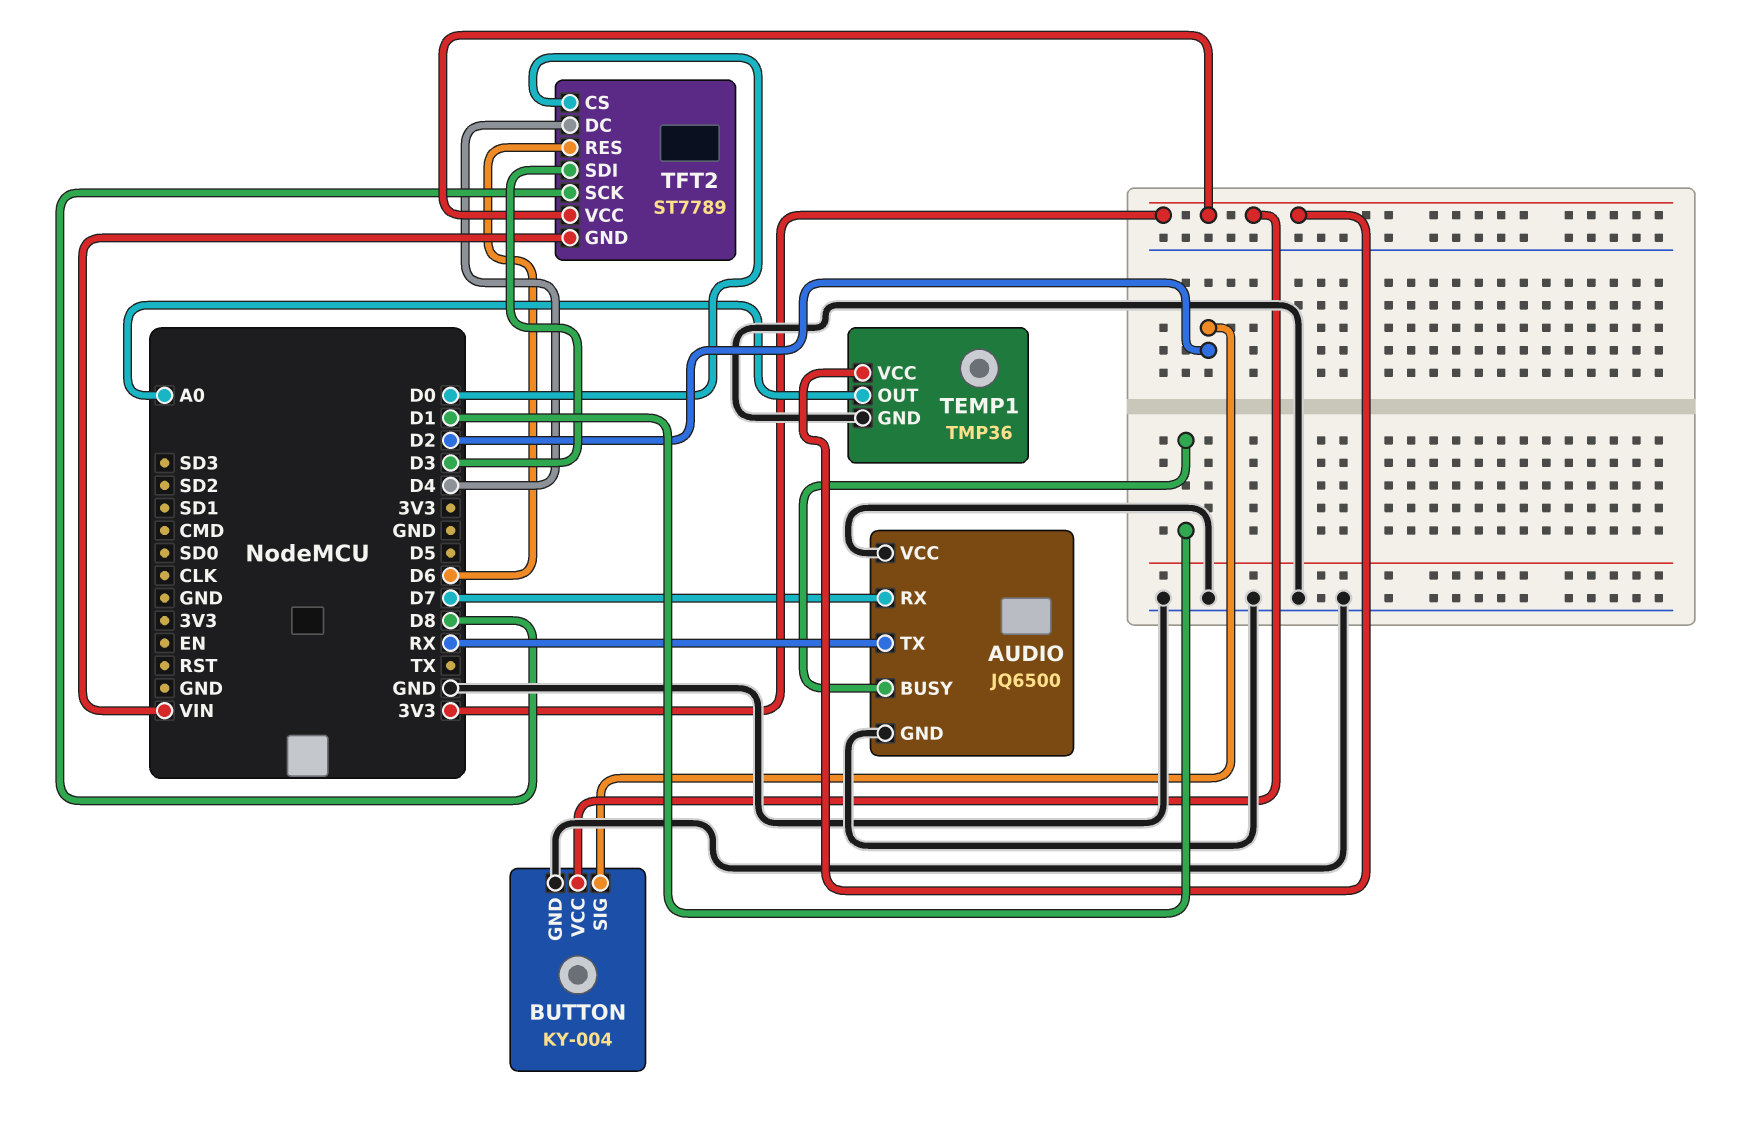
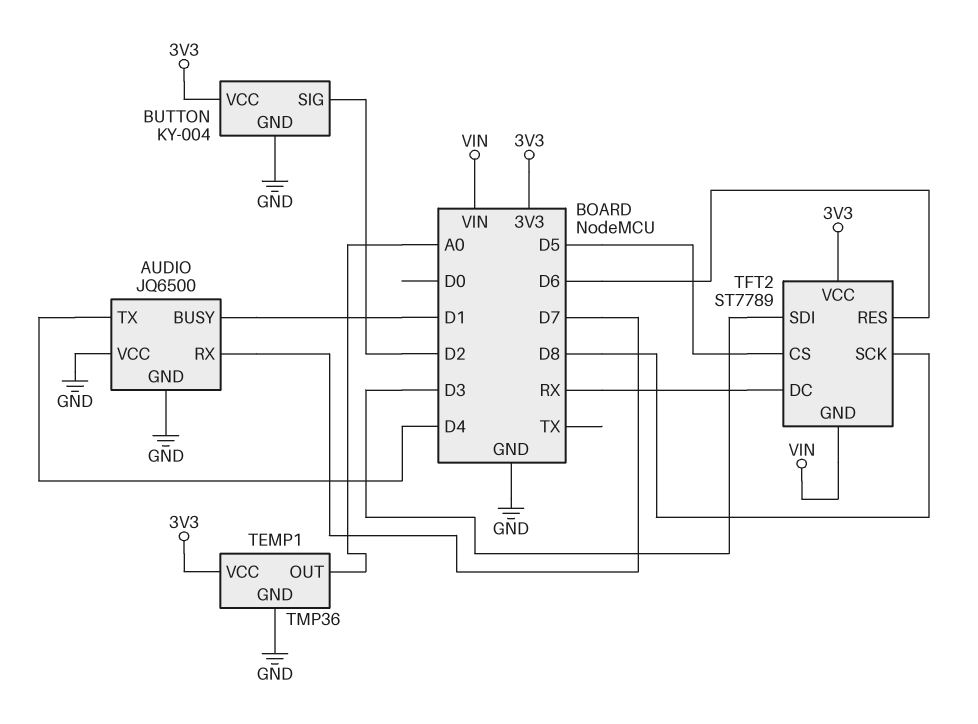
AUDIO pin TX: RX -> D4
TFT2 pin CS: D0 -> D5
TFT2 pin DC: D4 -> RX

